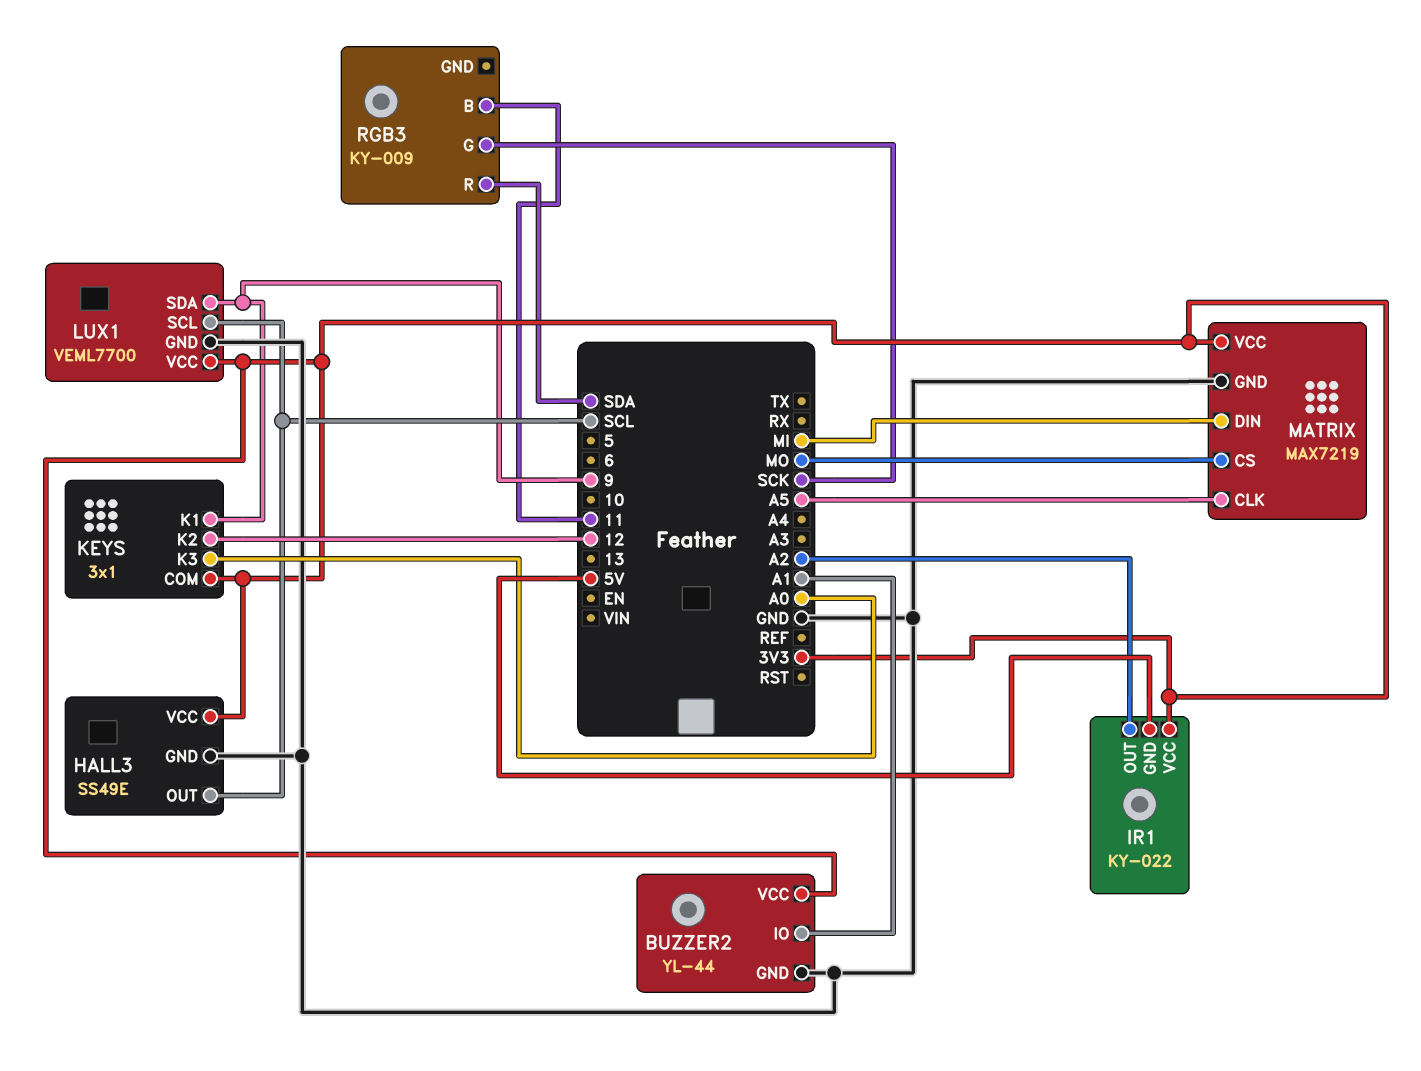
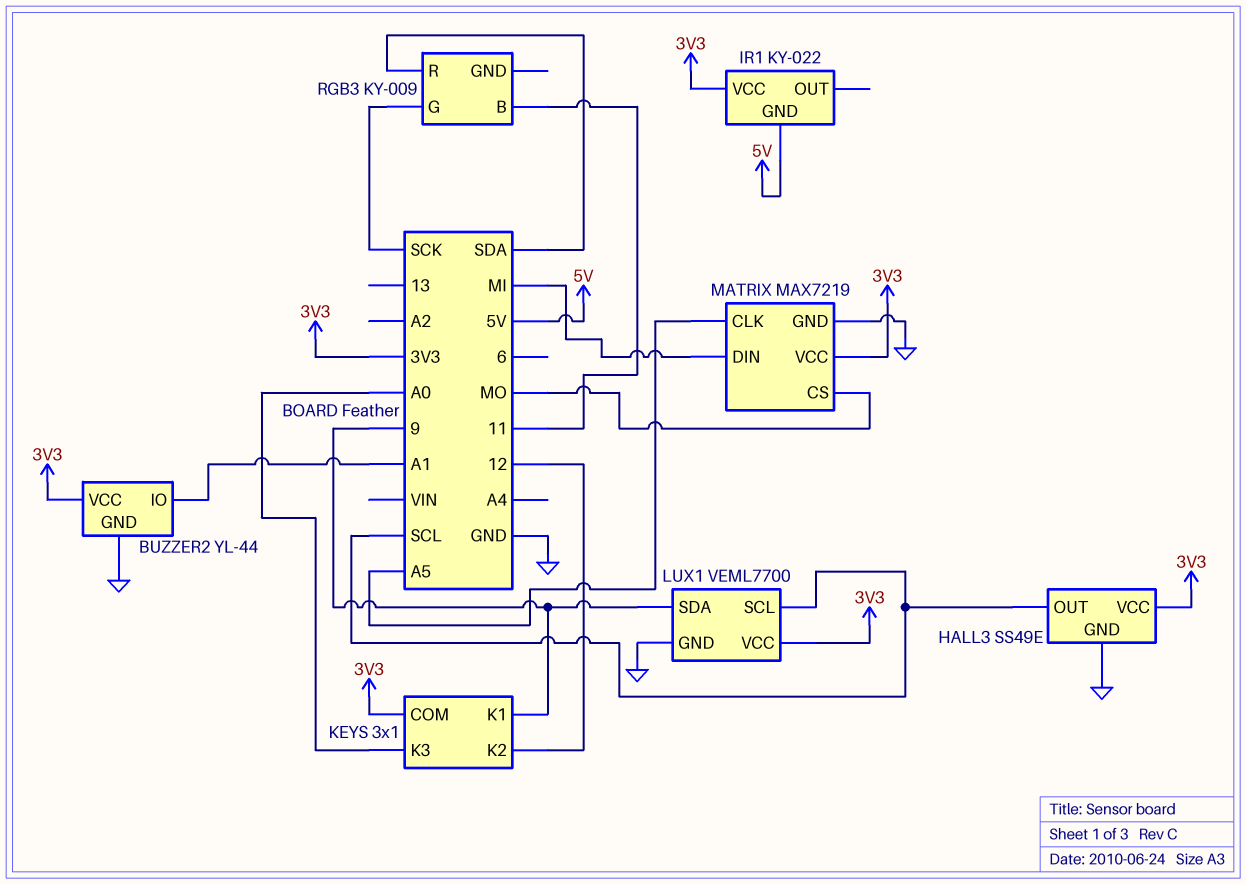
IR1 pin OUT: A2 -> none

